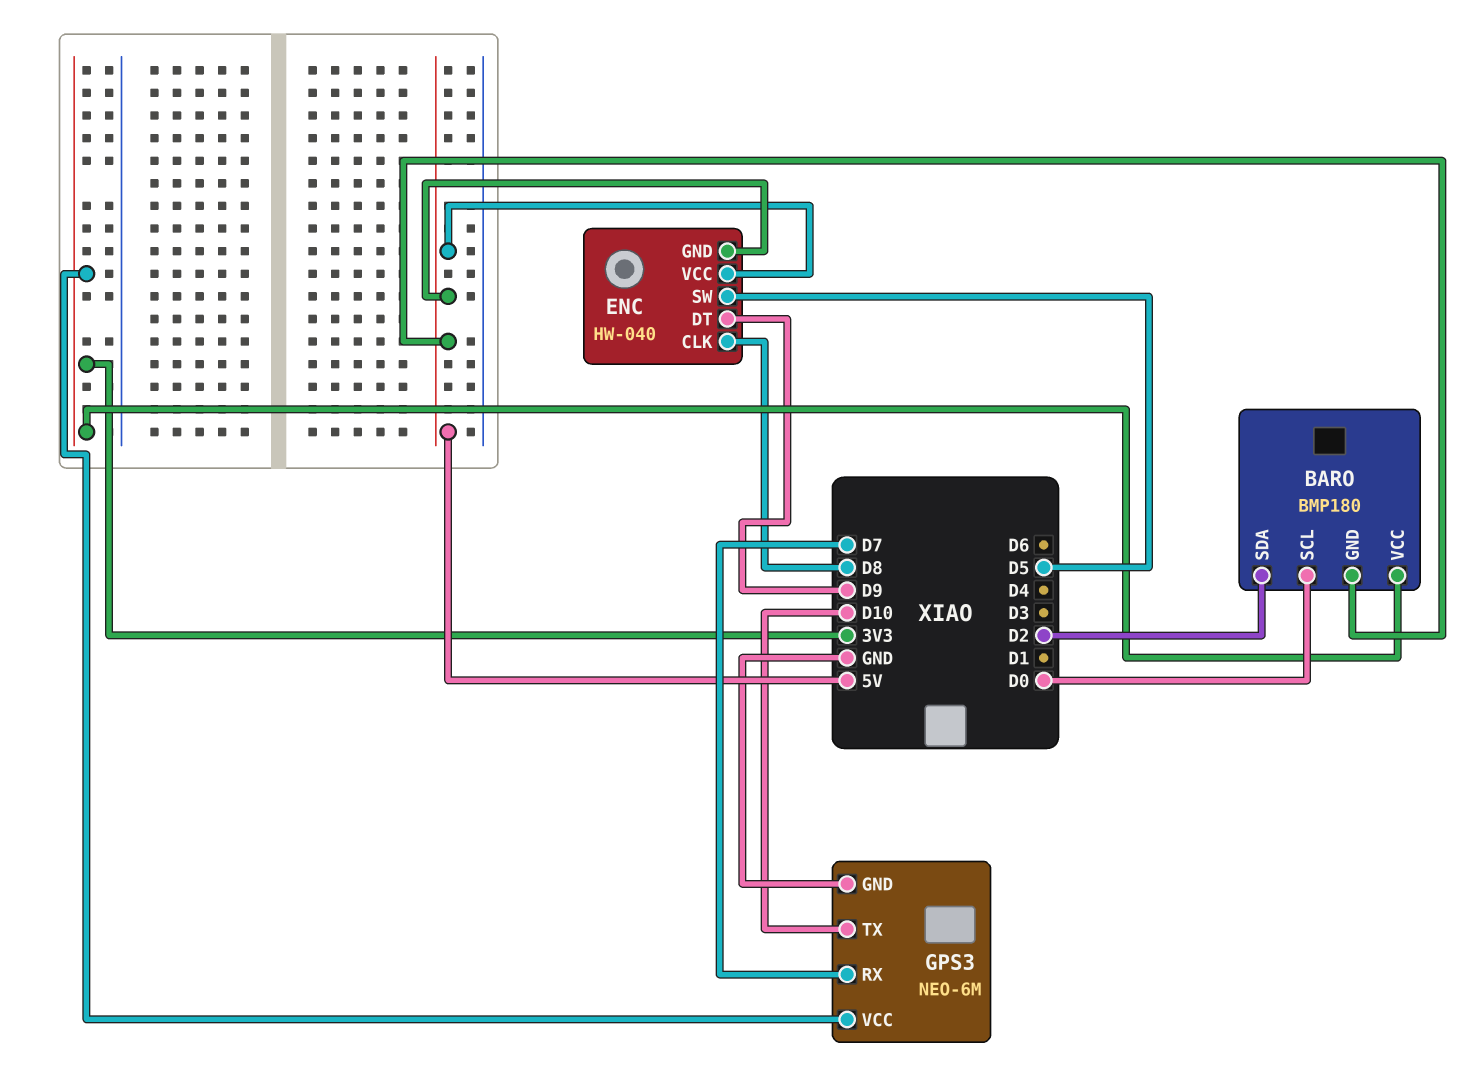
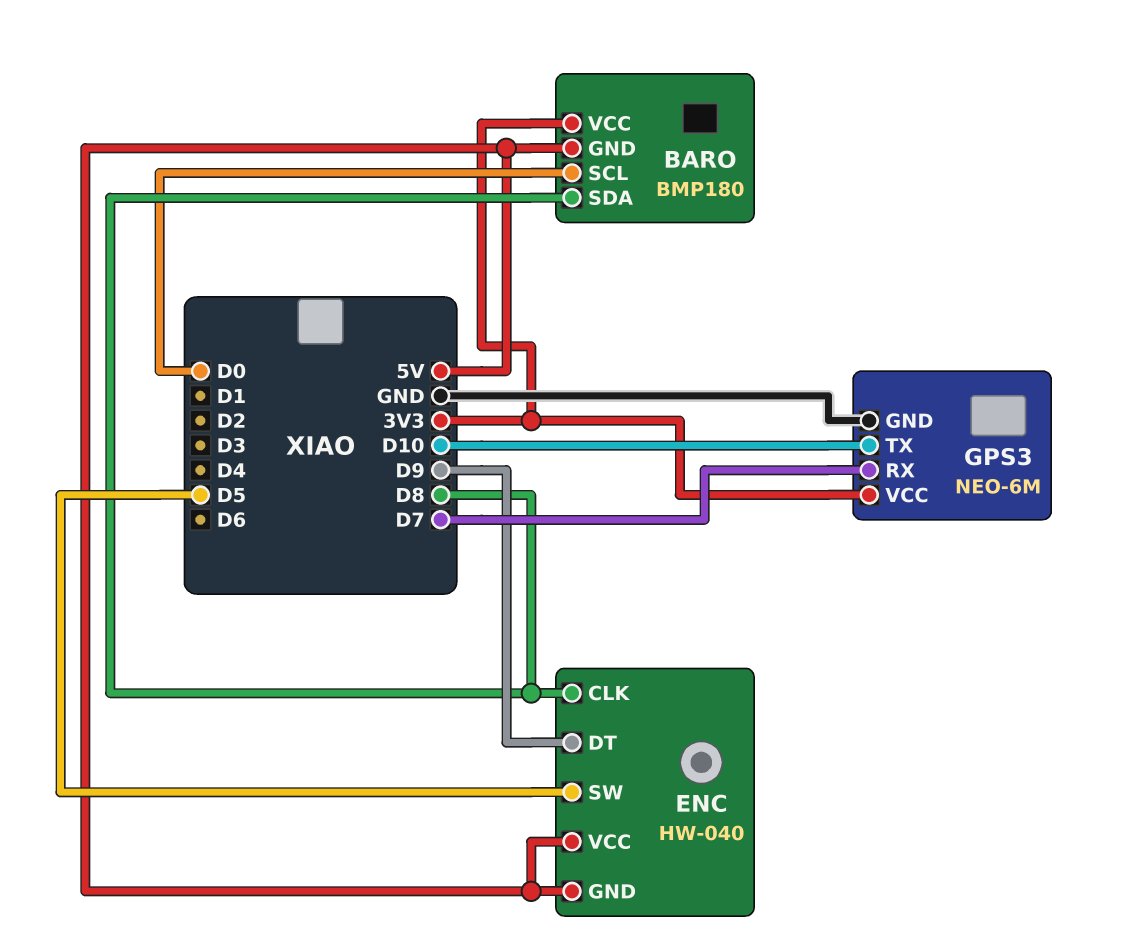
BARO pin SDA: D2 -> D8

